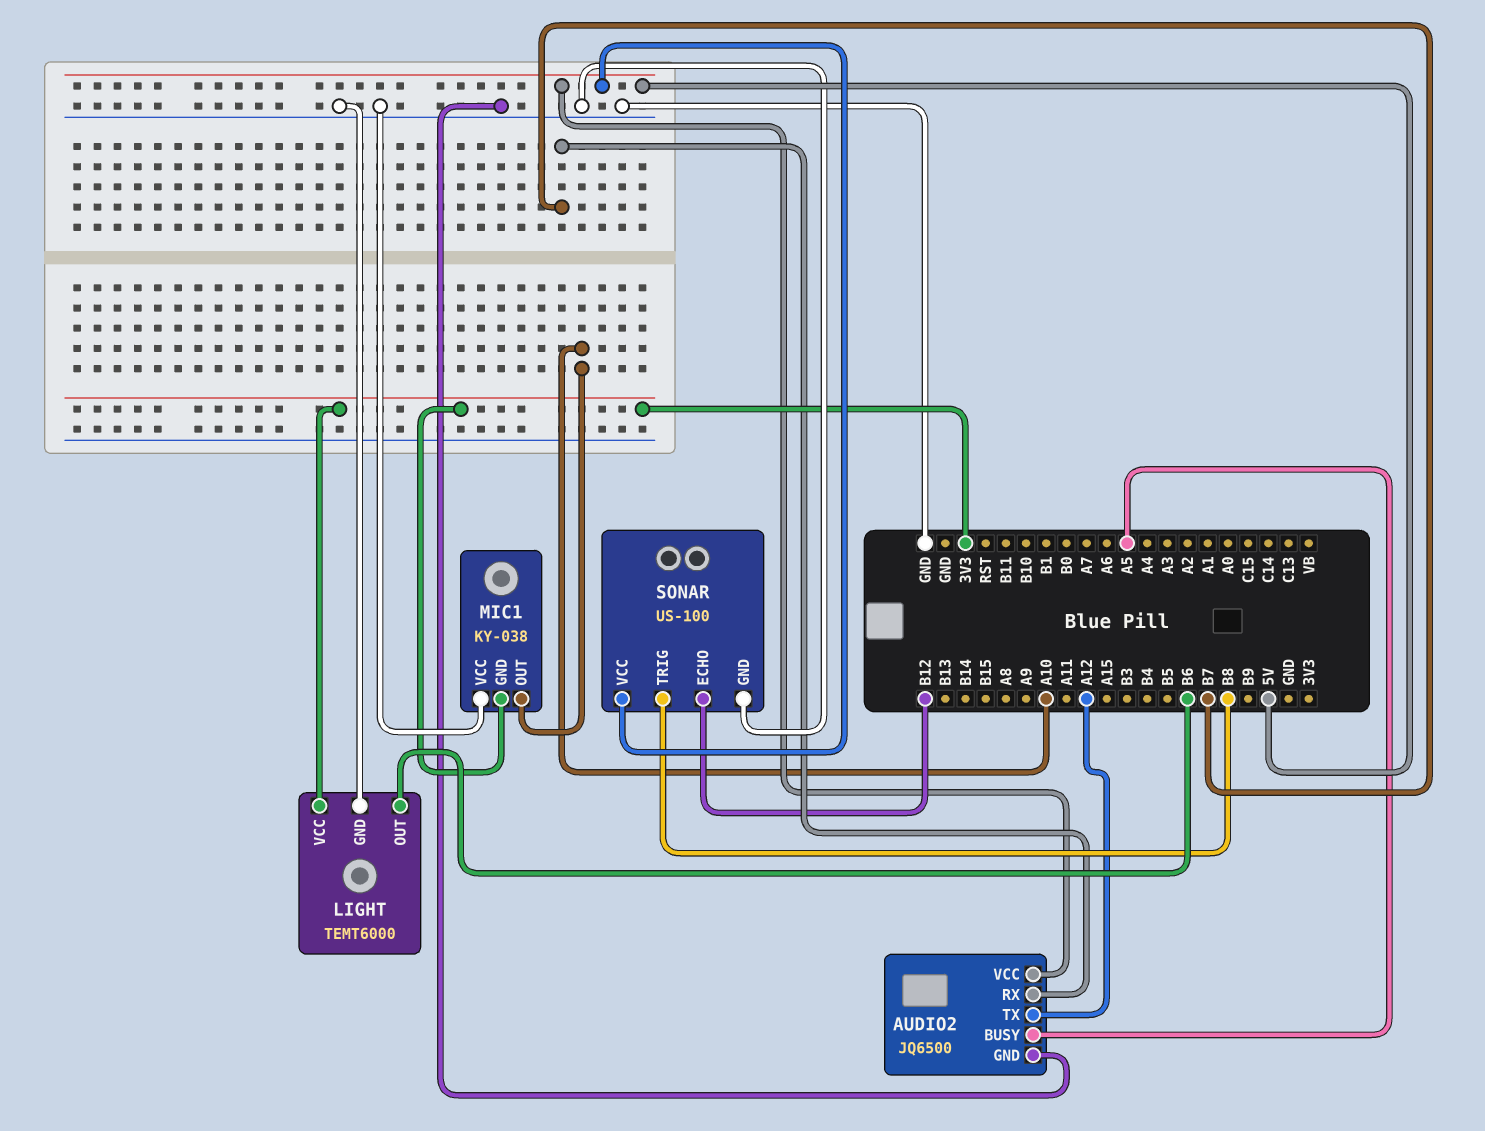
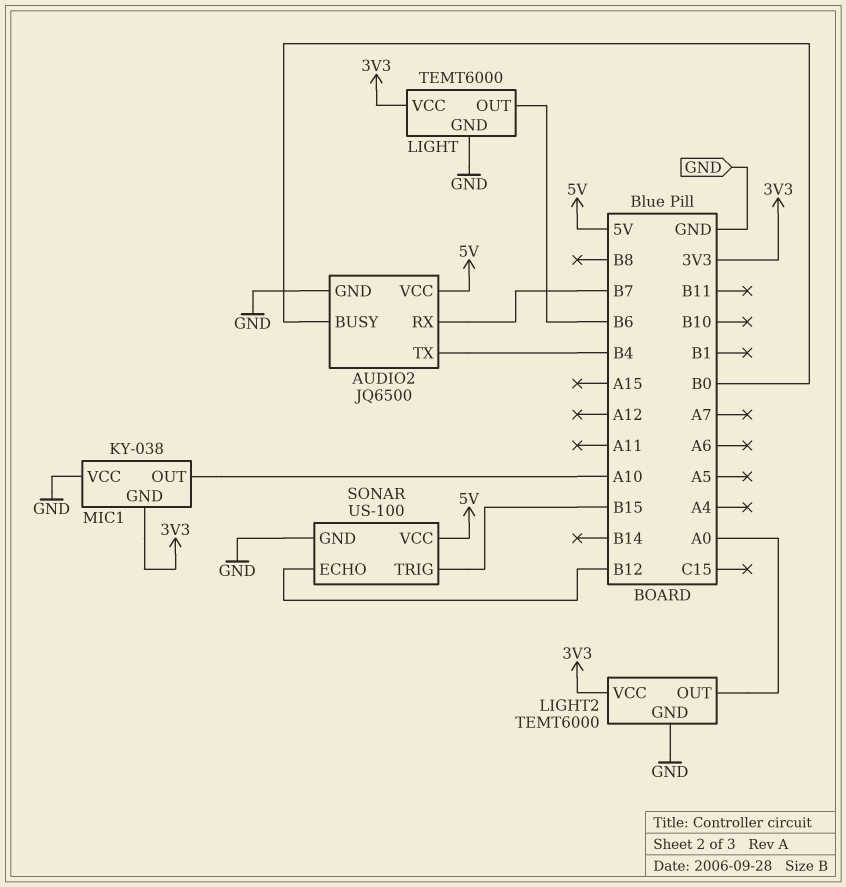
AUDIO2 pin BUSY: A5 -> B0
AUDIO2 pin TX: A12 -> B4
LIGHT2: none -> TEMT6000
LIGHT2 pin GND: none -> GND
LIGHT2 pin OUT: none -> A0
LIGHT2 pin VCC: none -> 3V3
SONAR pin TRIG: B8 -> B15

